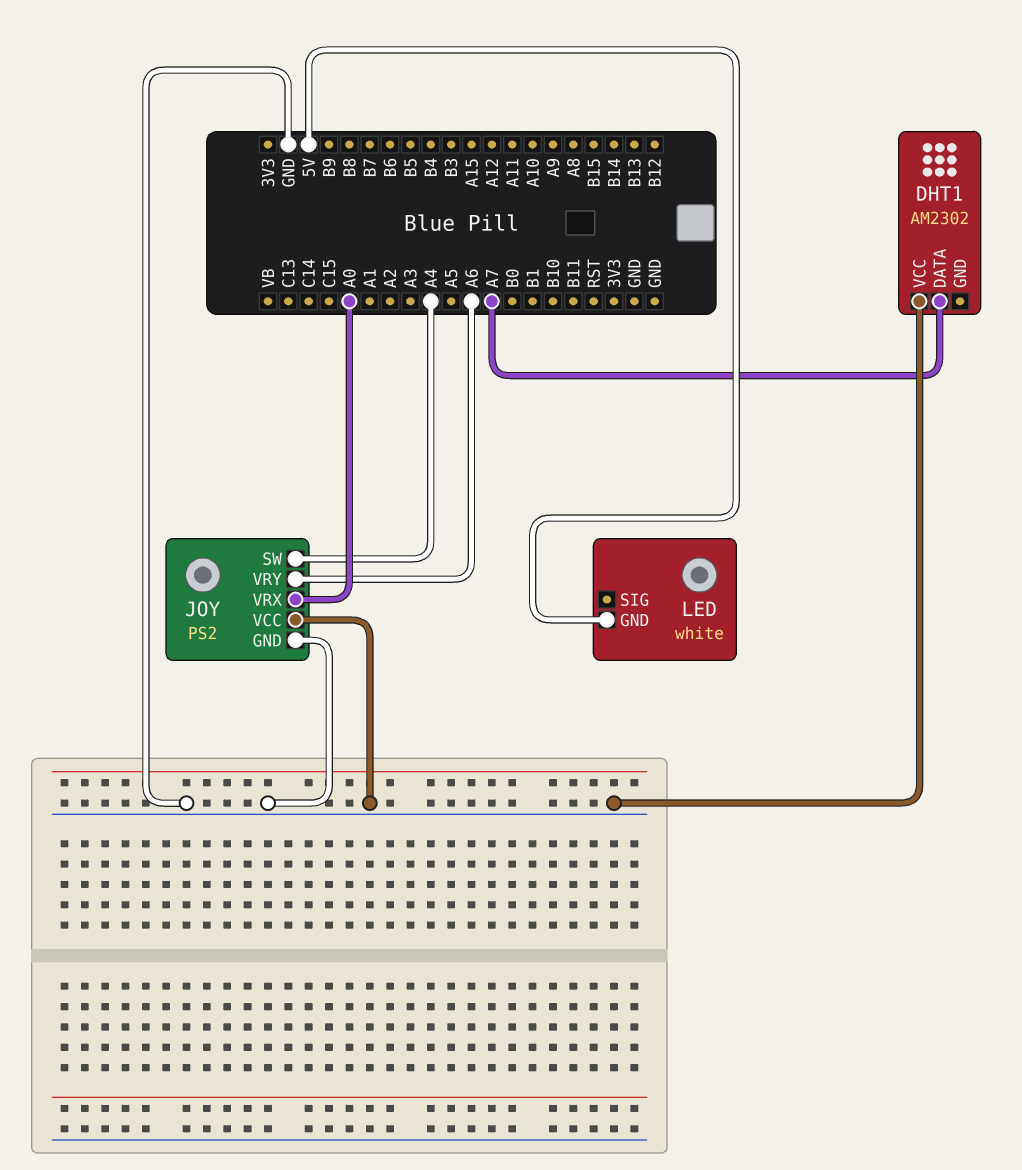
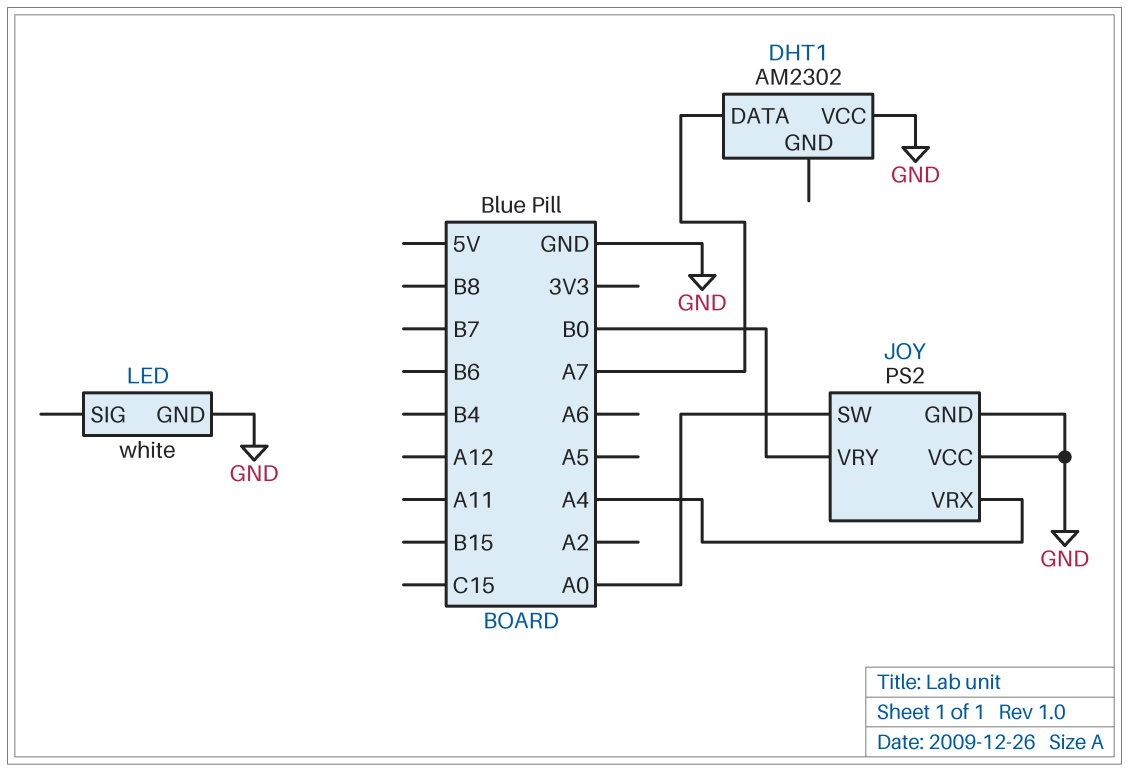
JOY pin SW: A4 -> A0
JOY pin VRX: A0 -> A4
JOY pin VRY: A6 -> B0
LED pin GND: 5V -> GND

